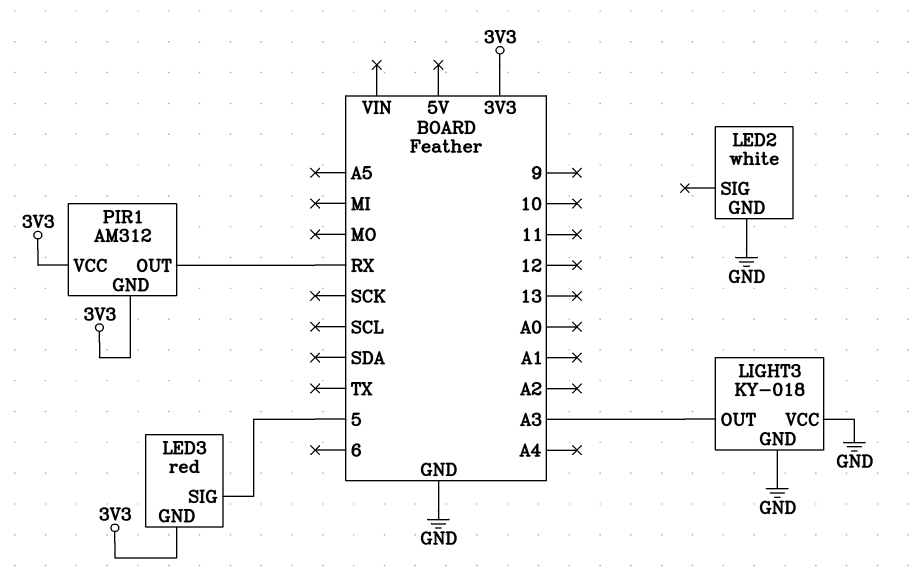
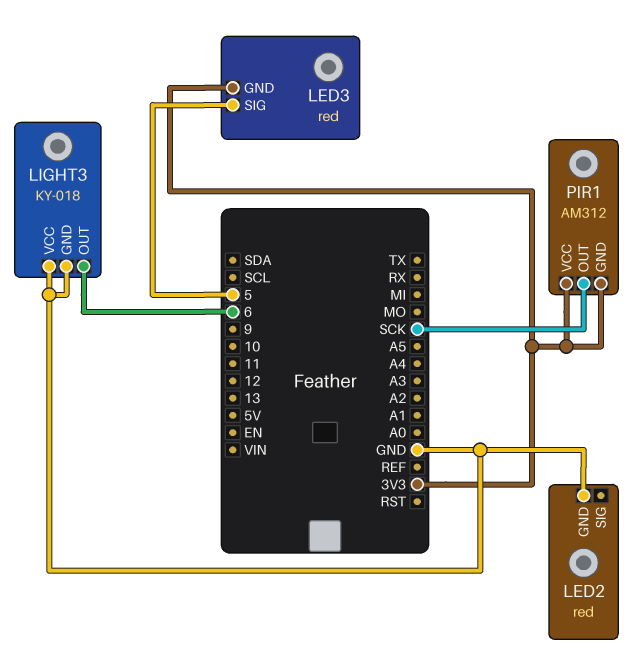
LED2: white -> red
LIGHT3 pin OUT: A3 -> 6
PIR1 pin OUT: RX -> SCK

